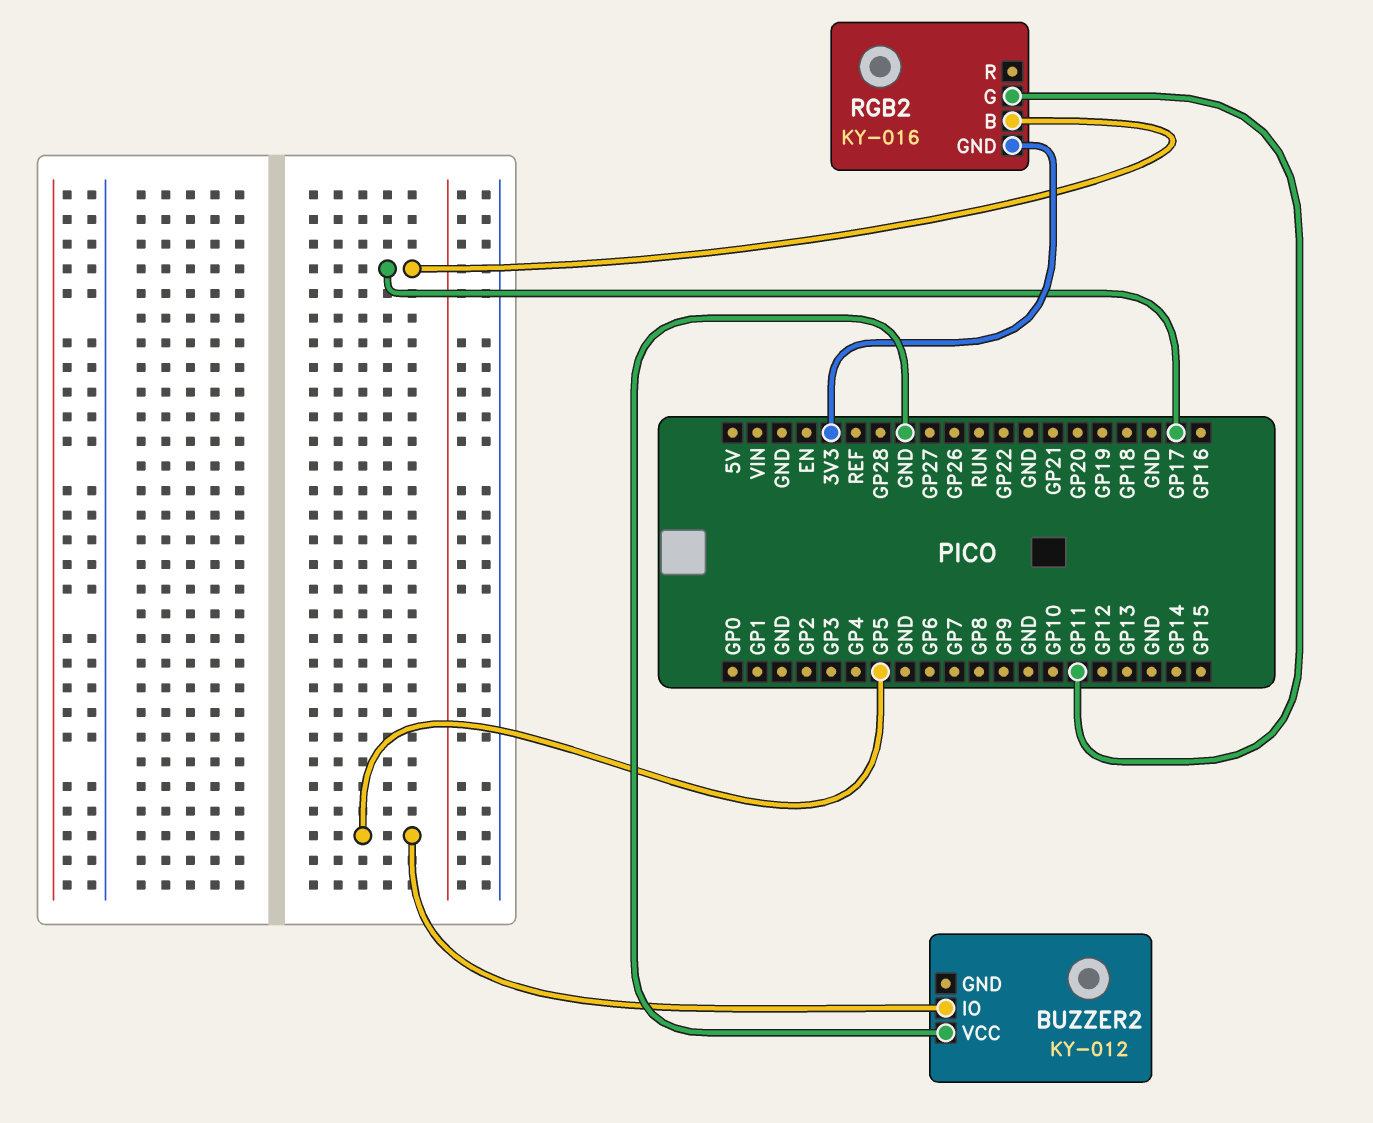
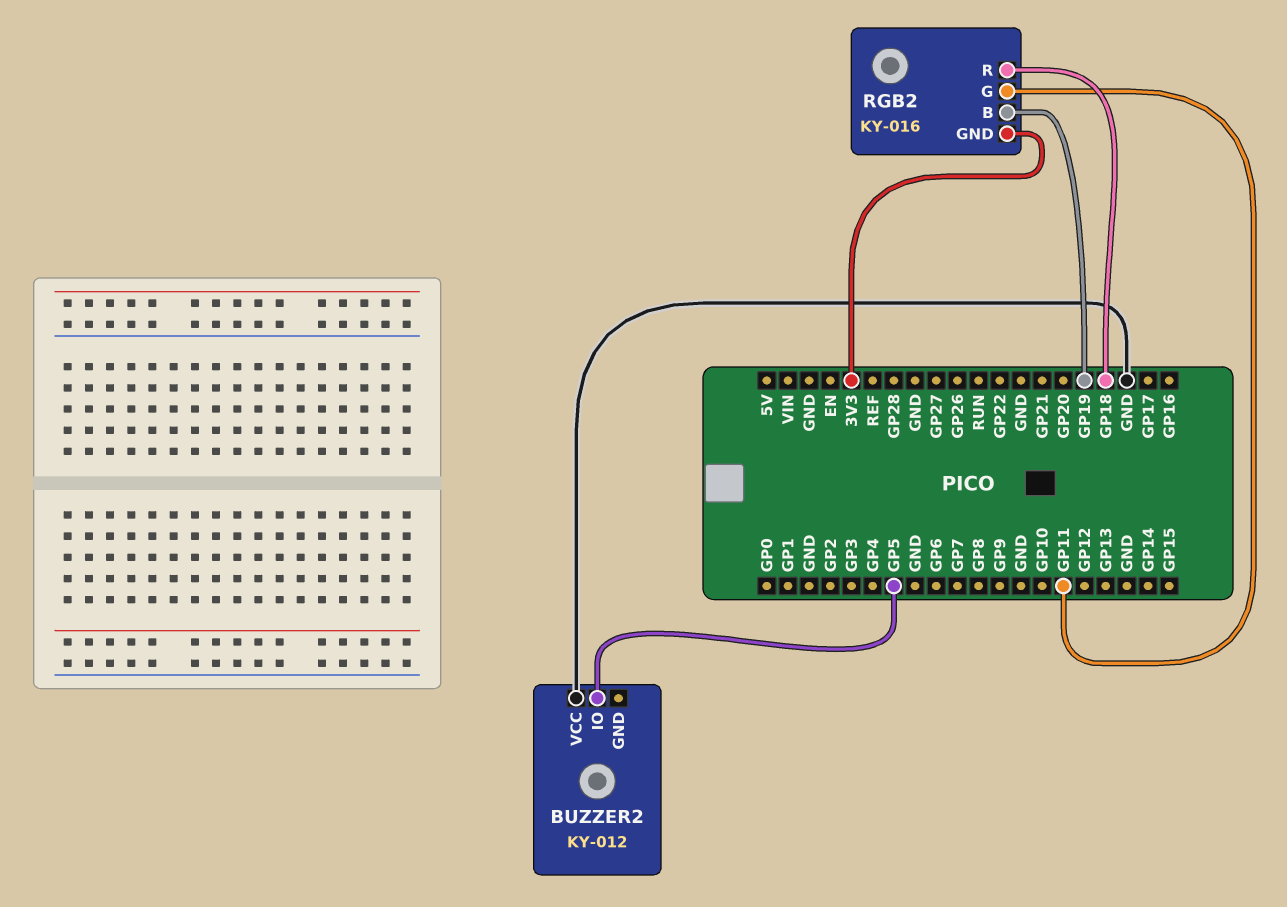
RGB2 pin B: GP17 -> GP19
RGB2 pin R: none -> GP18

